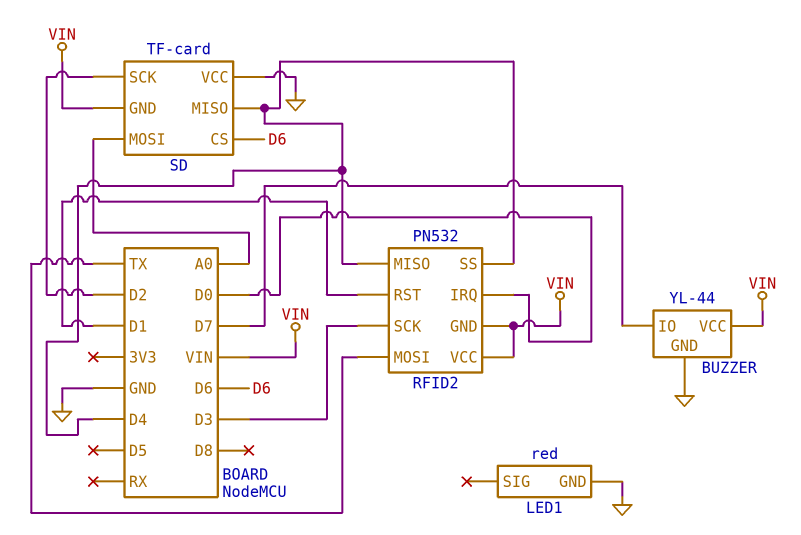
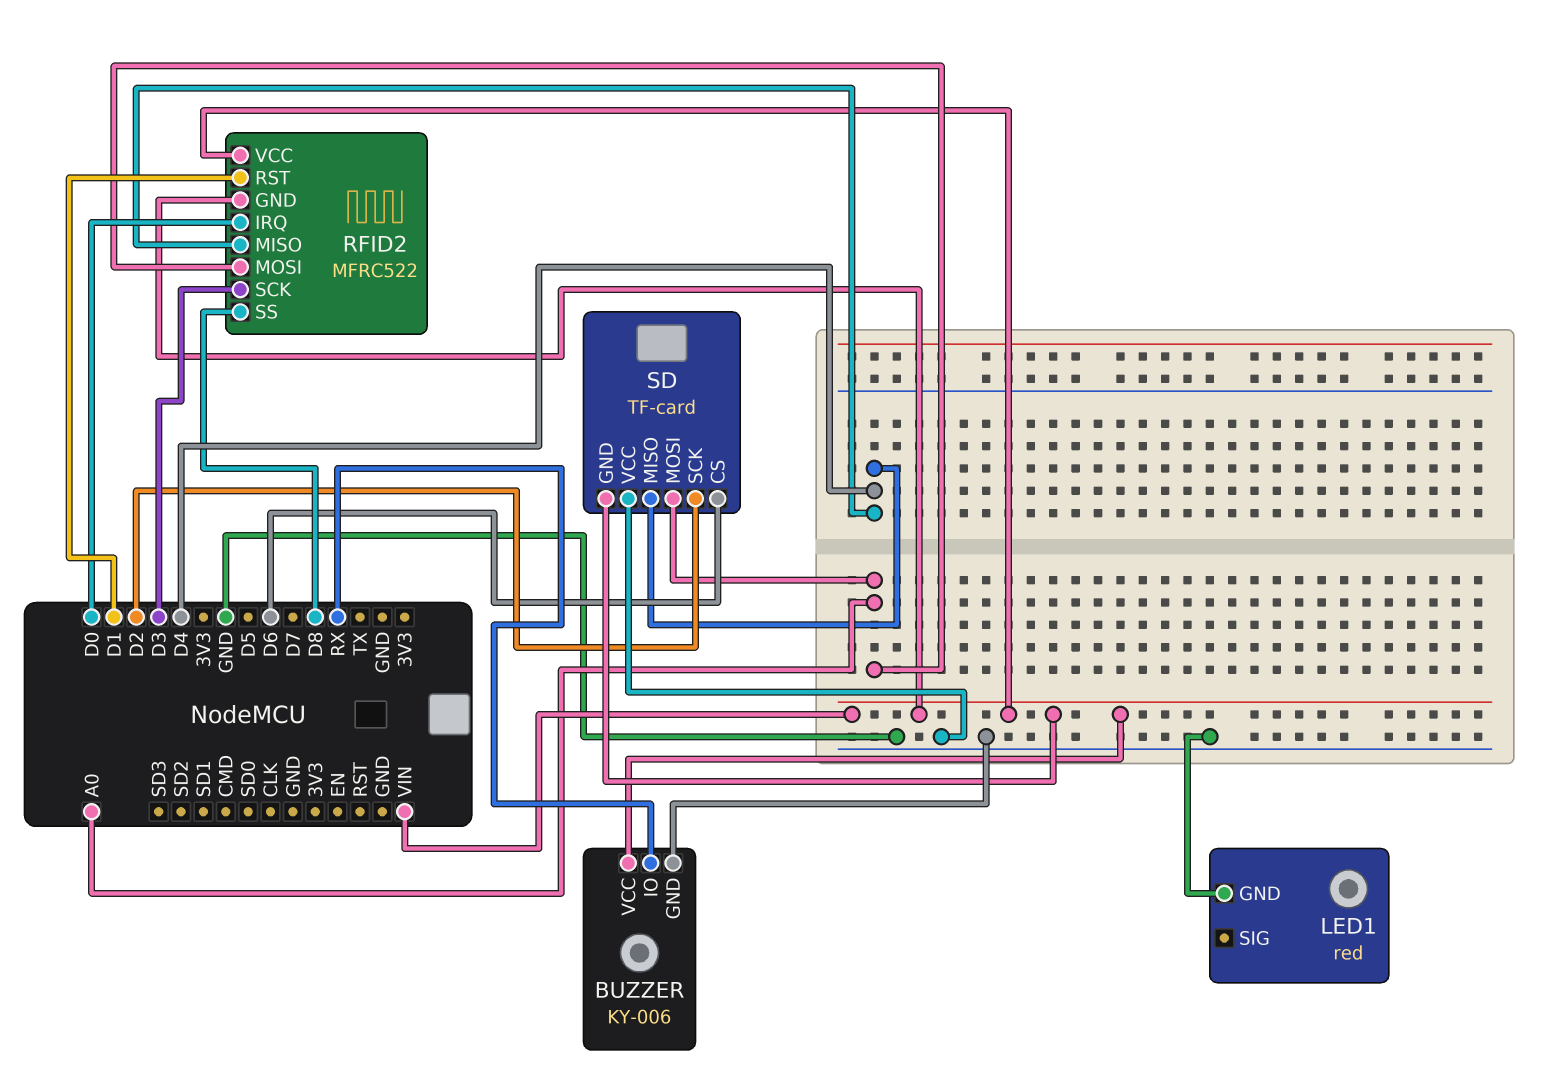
BUZZER: YL-44 -> KY-006
BUZZER pin IO: D7 -> RX
RFID2: PN532 -> MFRC522
RFID2 pin MOSI: TX -> A0
RFID2 pin SS: D4 -> D8

